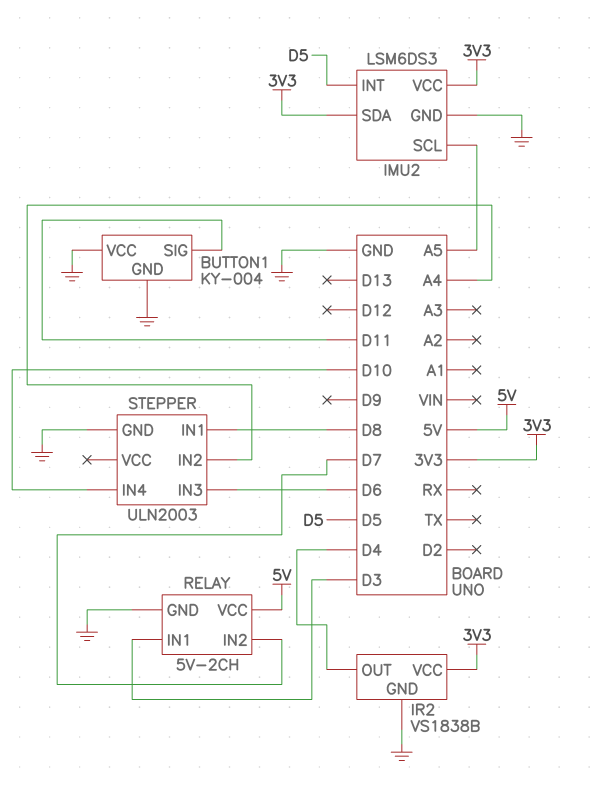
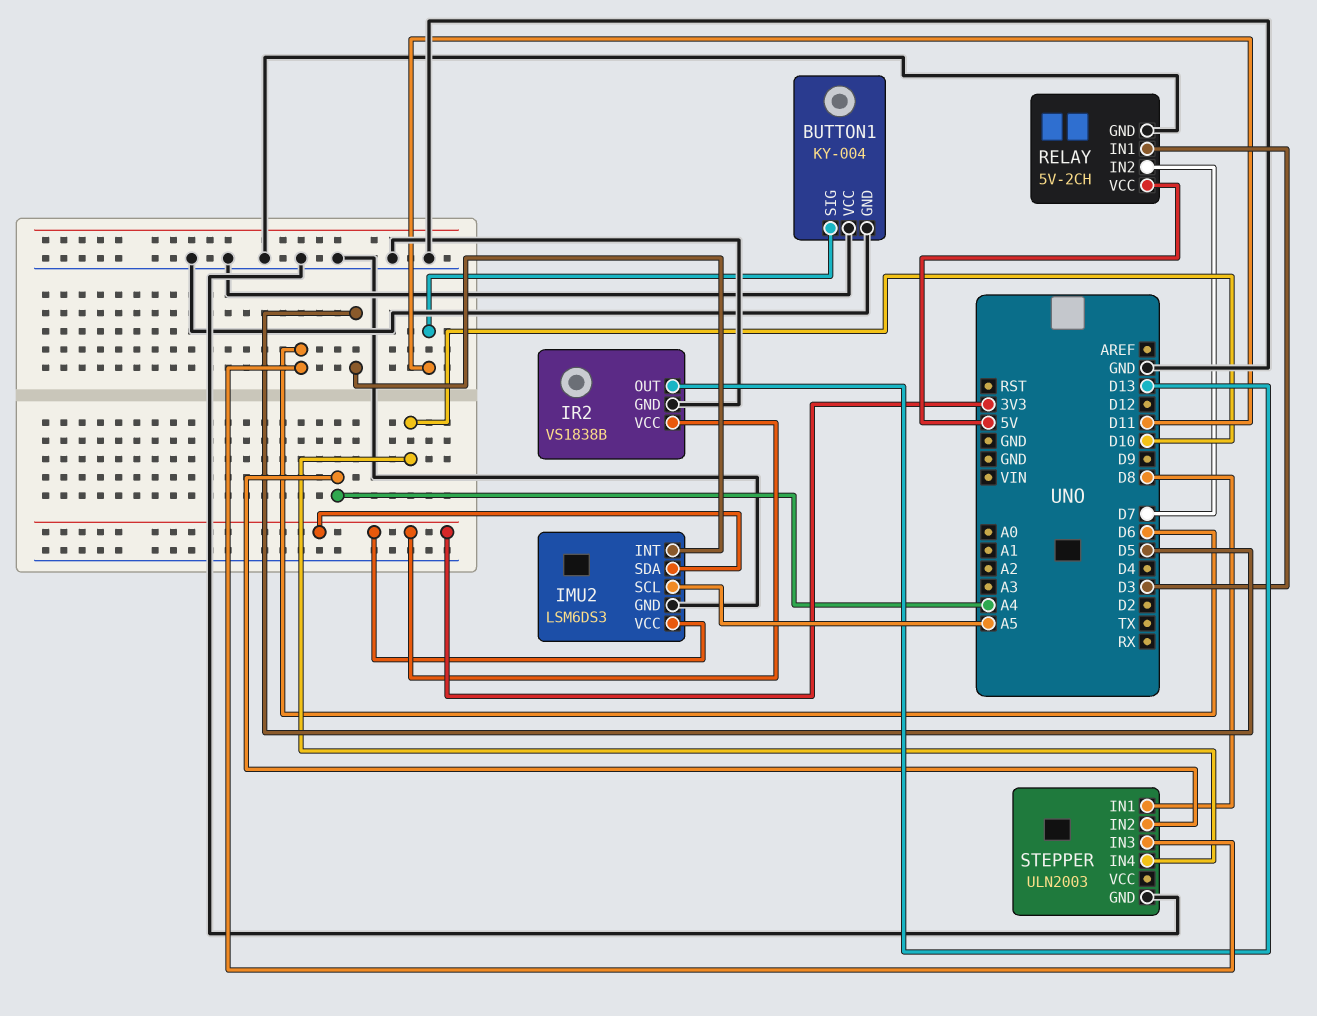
IR2 pin OUT: D4 -> D13

